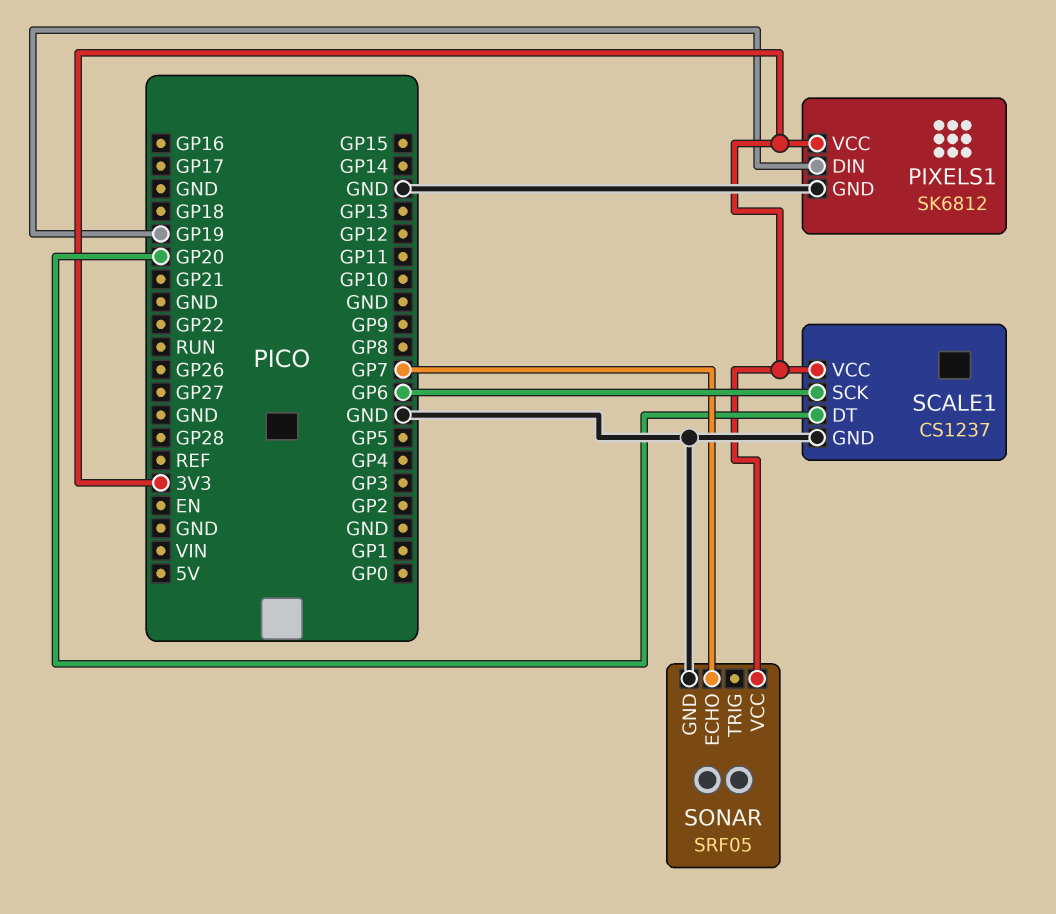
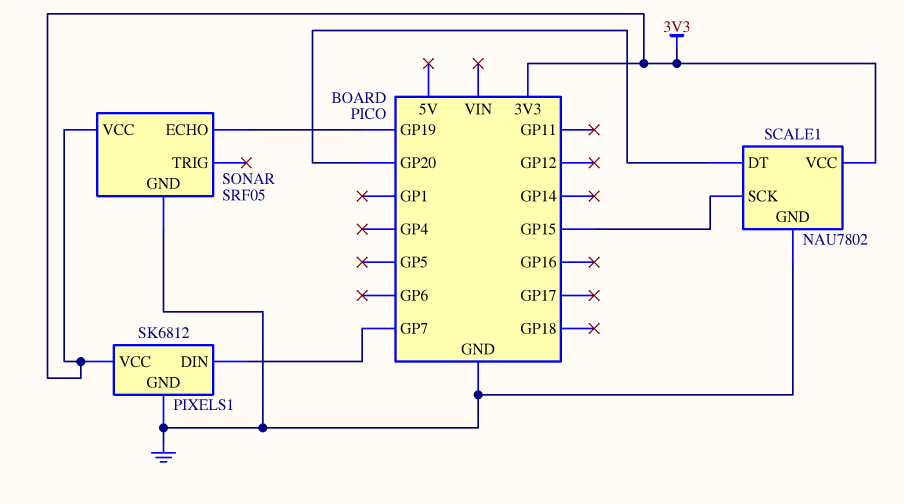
PIXELS1 pin DIN: GP19 -> GP7
SCALE1: CS1237 -> NAU7802
SCALE1 pin SCK: GP6 -> GP15
SONAR pin ECHO: GP7 -> GP19

